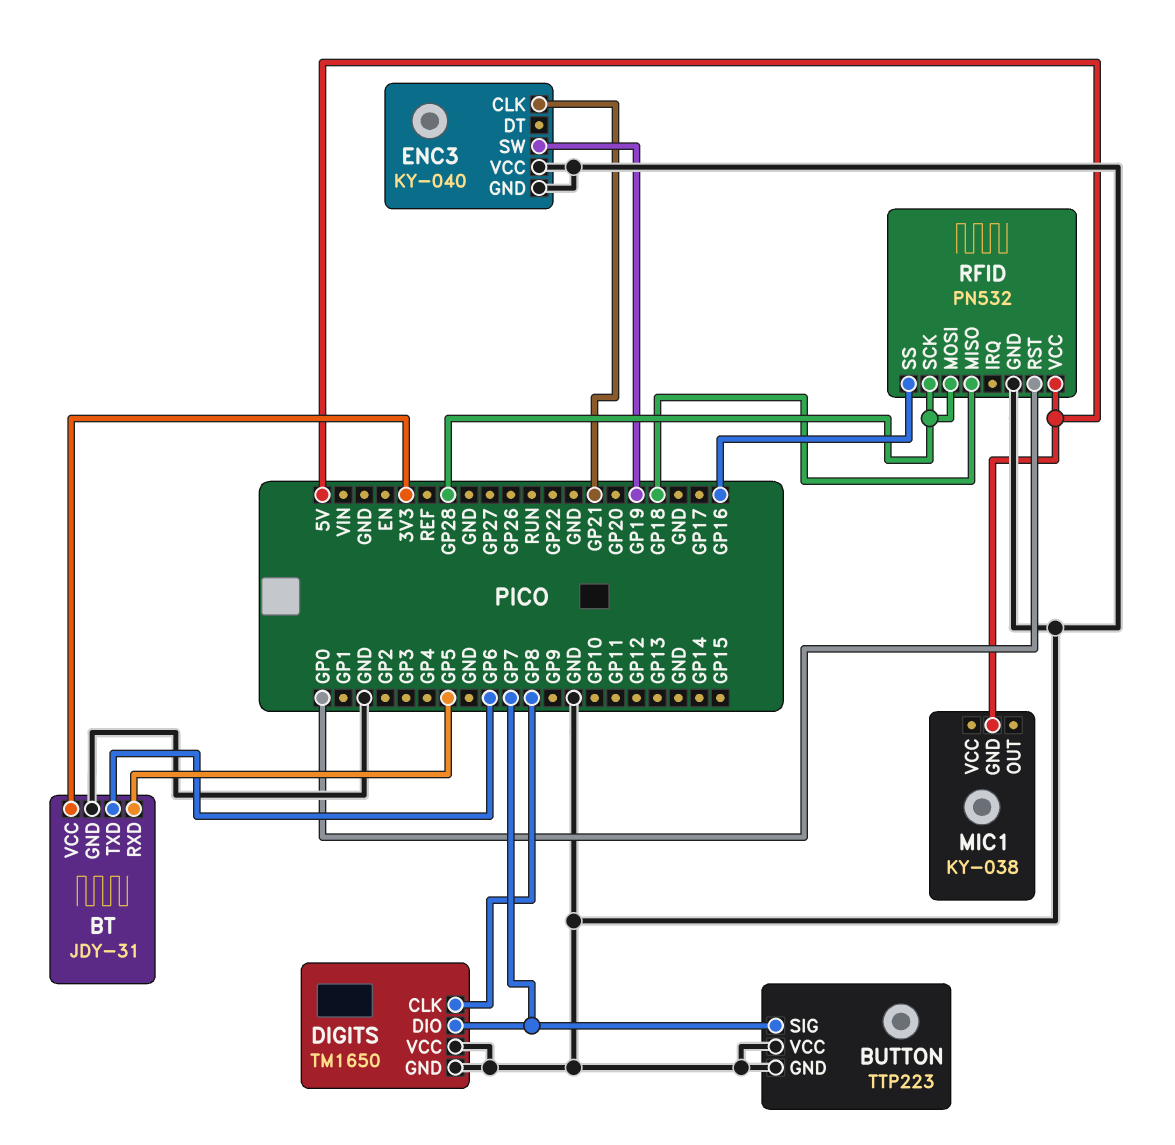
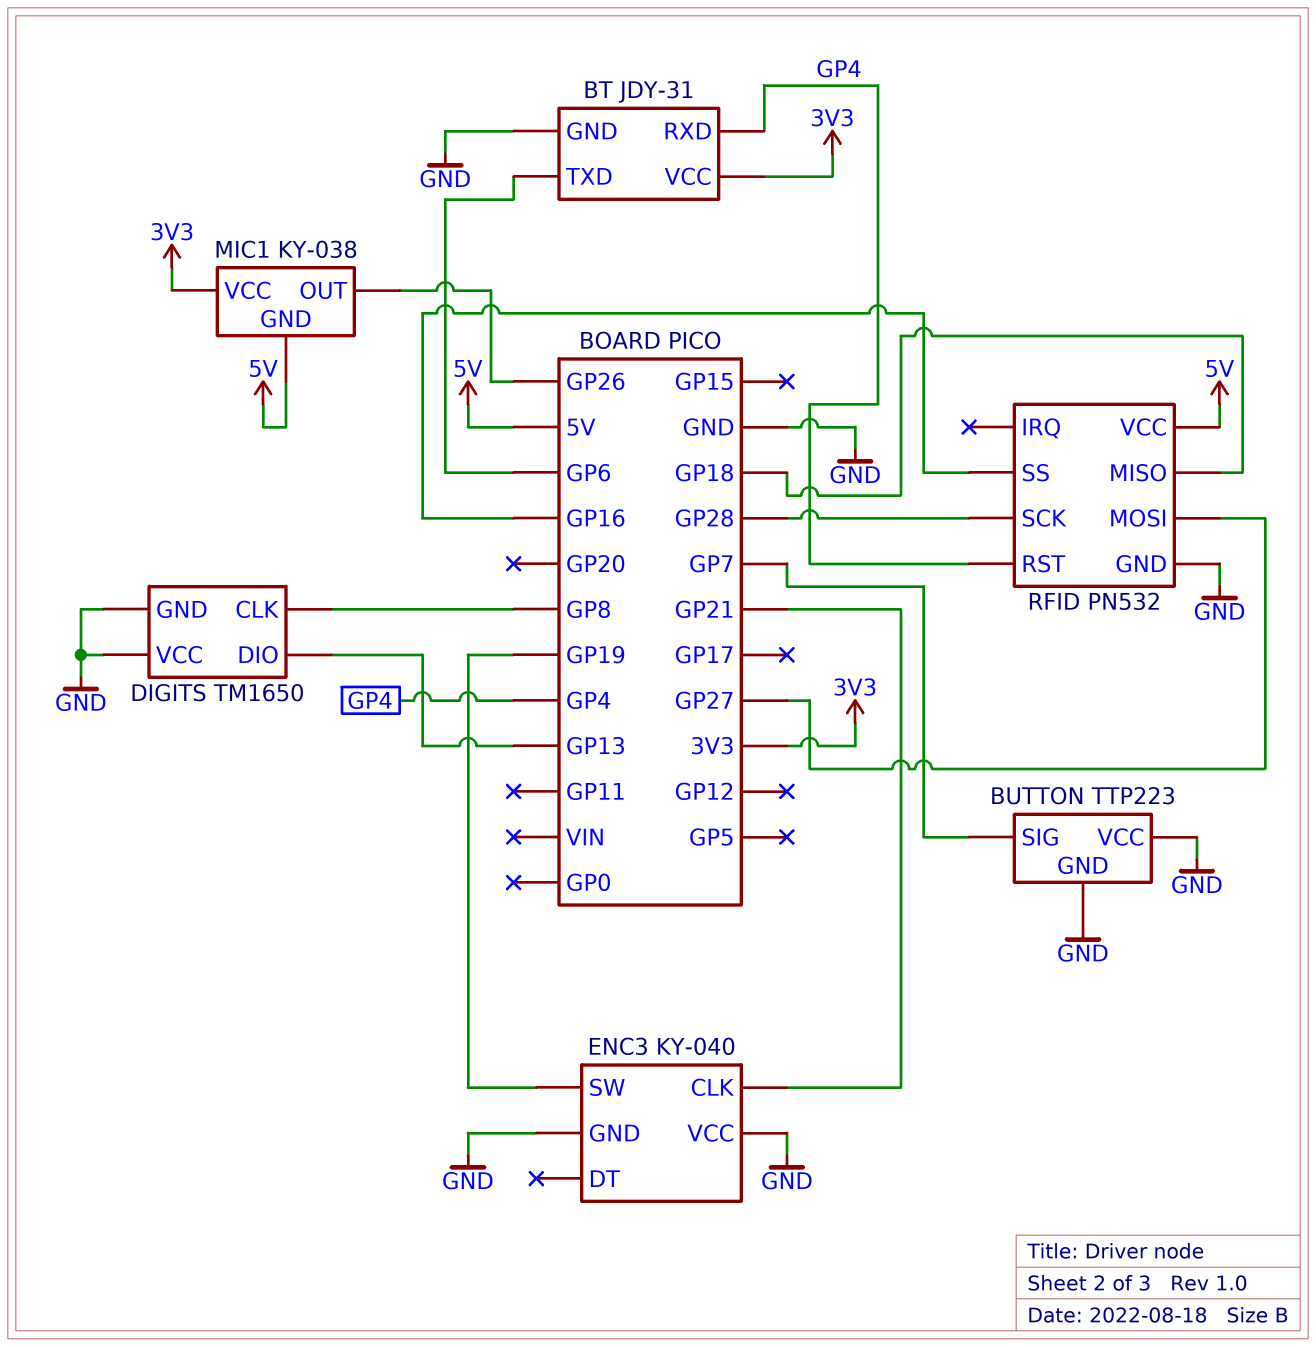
BT pin RXD: GP5 -> GP4
DIGITS pin DIO: GP7 -> GP13
MIC1 pin OUT: none -> GP26
MIC1 pin VCC: none -> 3V3
RFID pin MOSI: GP28 -> GP27
RFID pin RST: GP0 -> GP4

